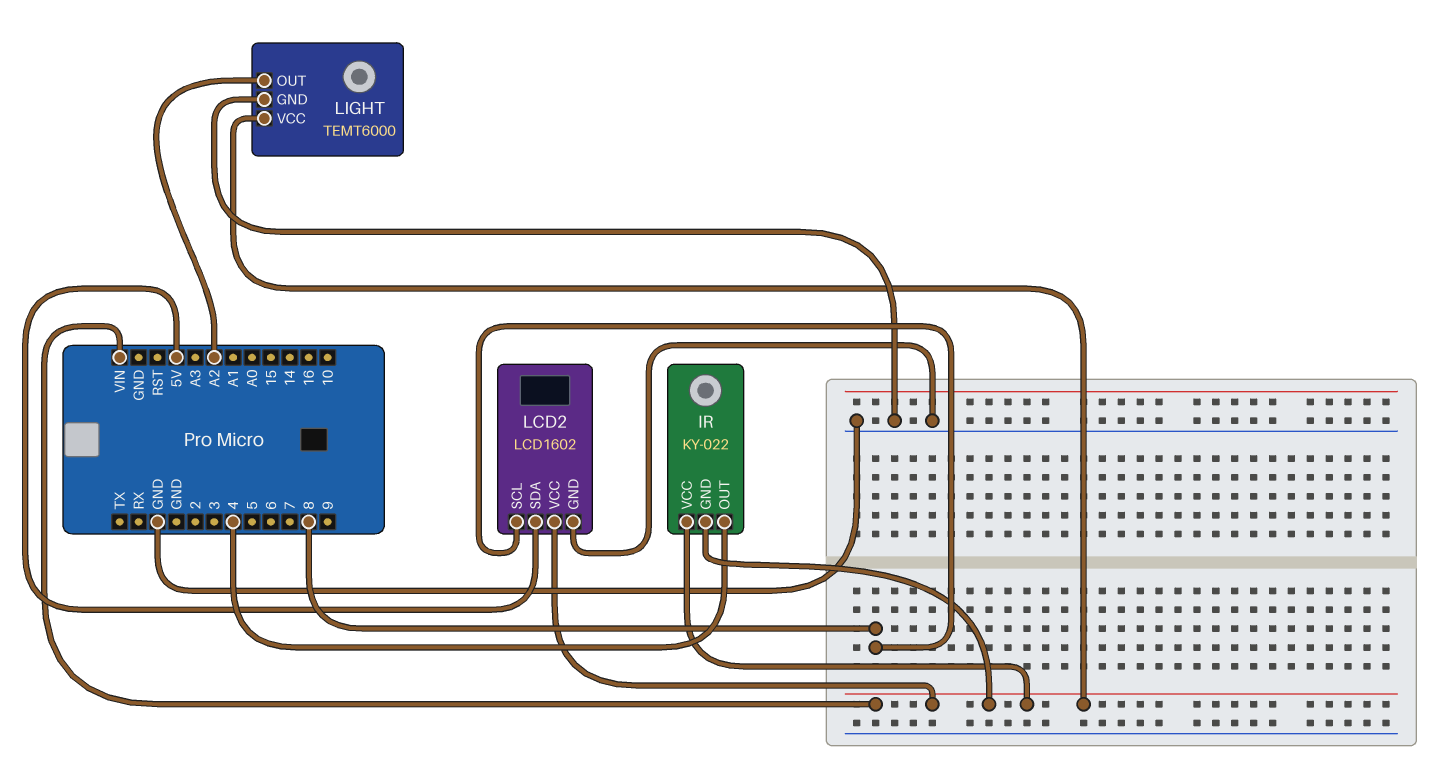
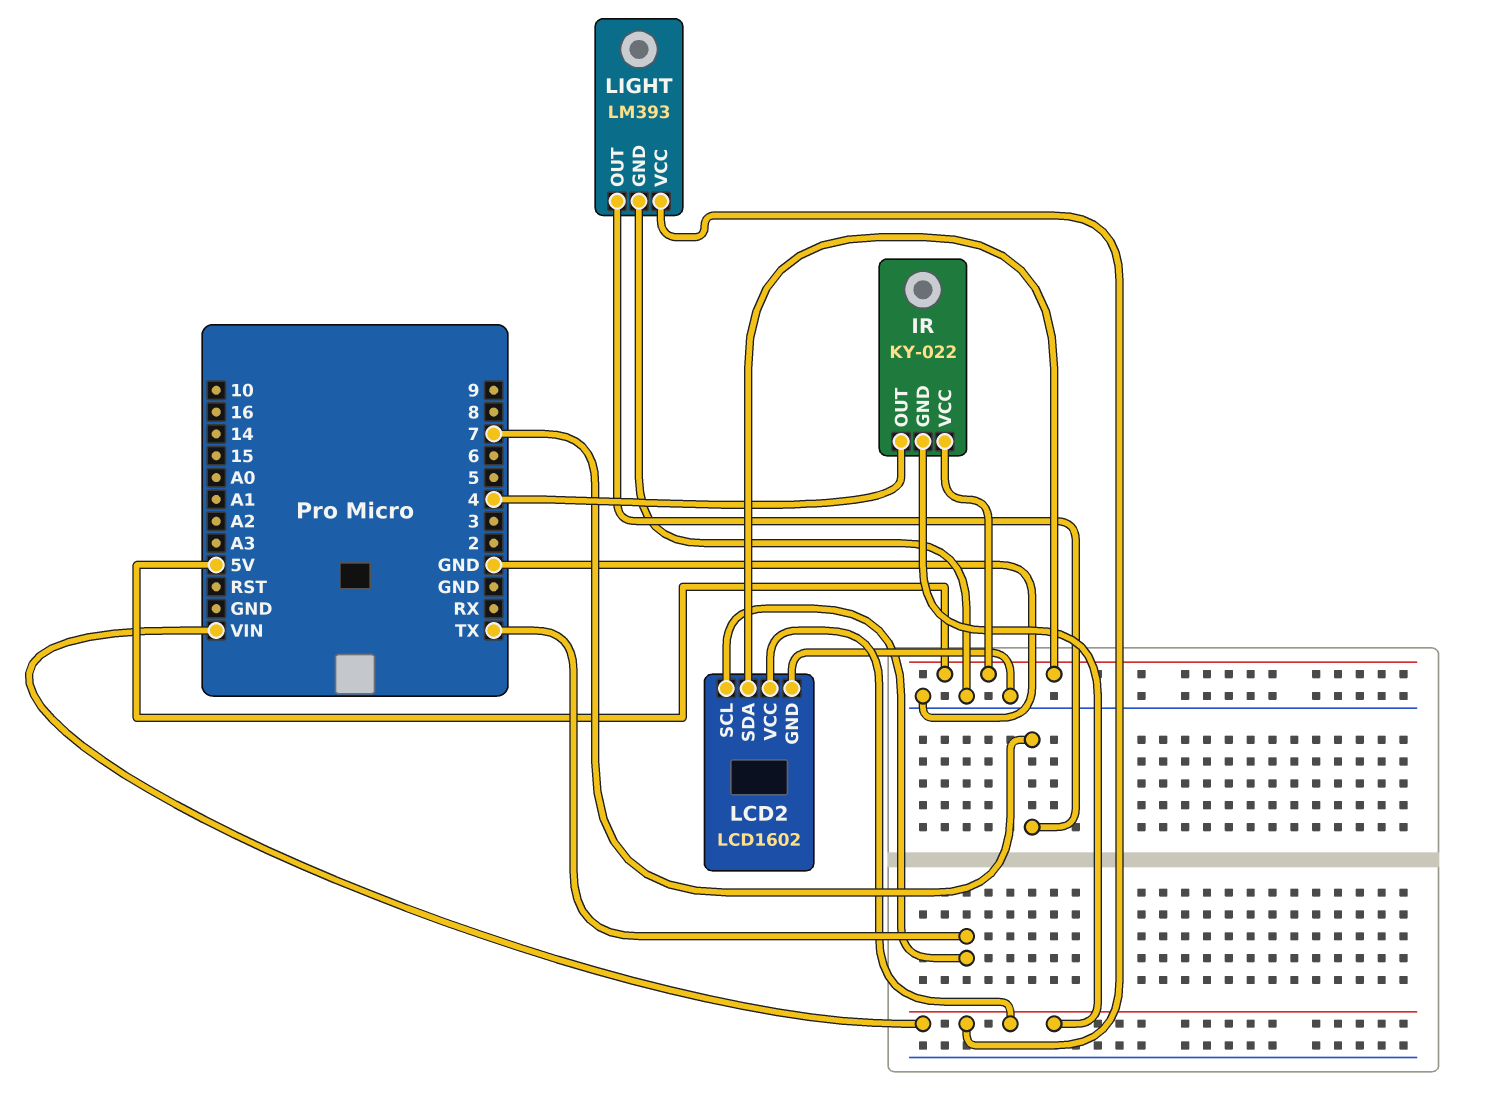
IR pin VCC: VIN -> 5V
LCD2 pin SCL: 8 -> TX
LIGHT: TEMT6000 -> LM393
LIGHT pin OUT: A2 -> 7

